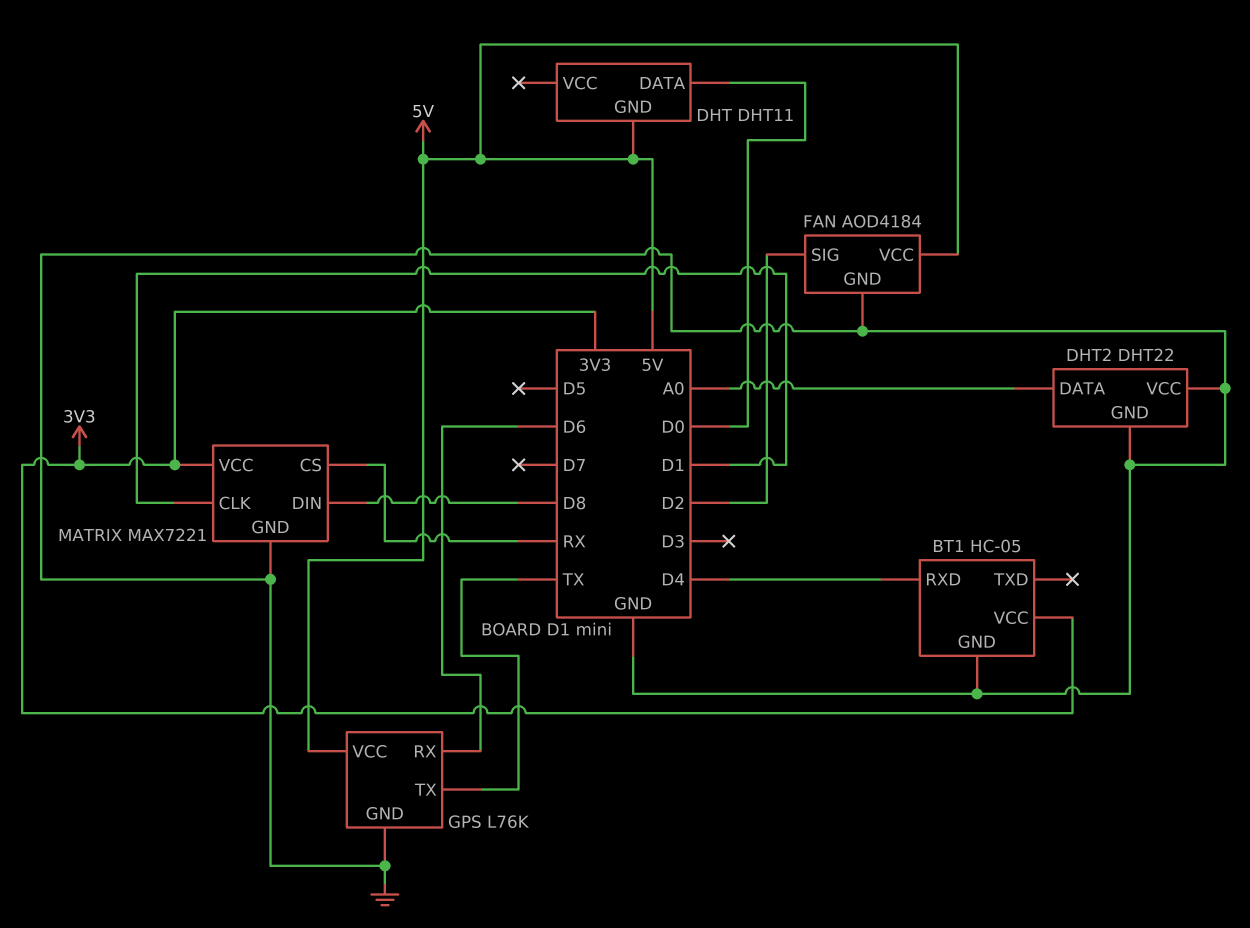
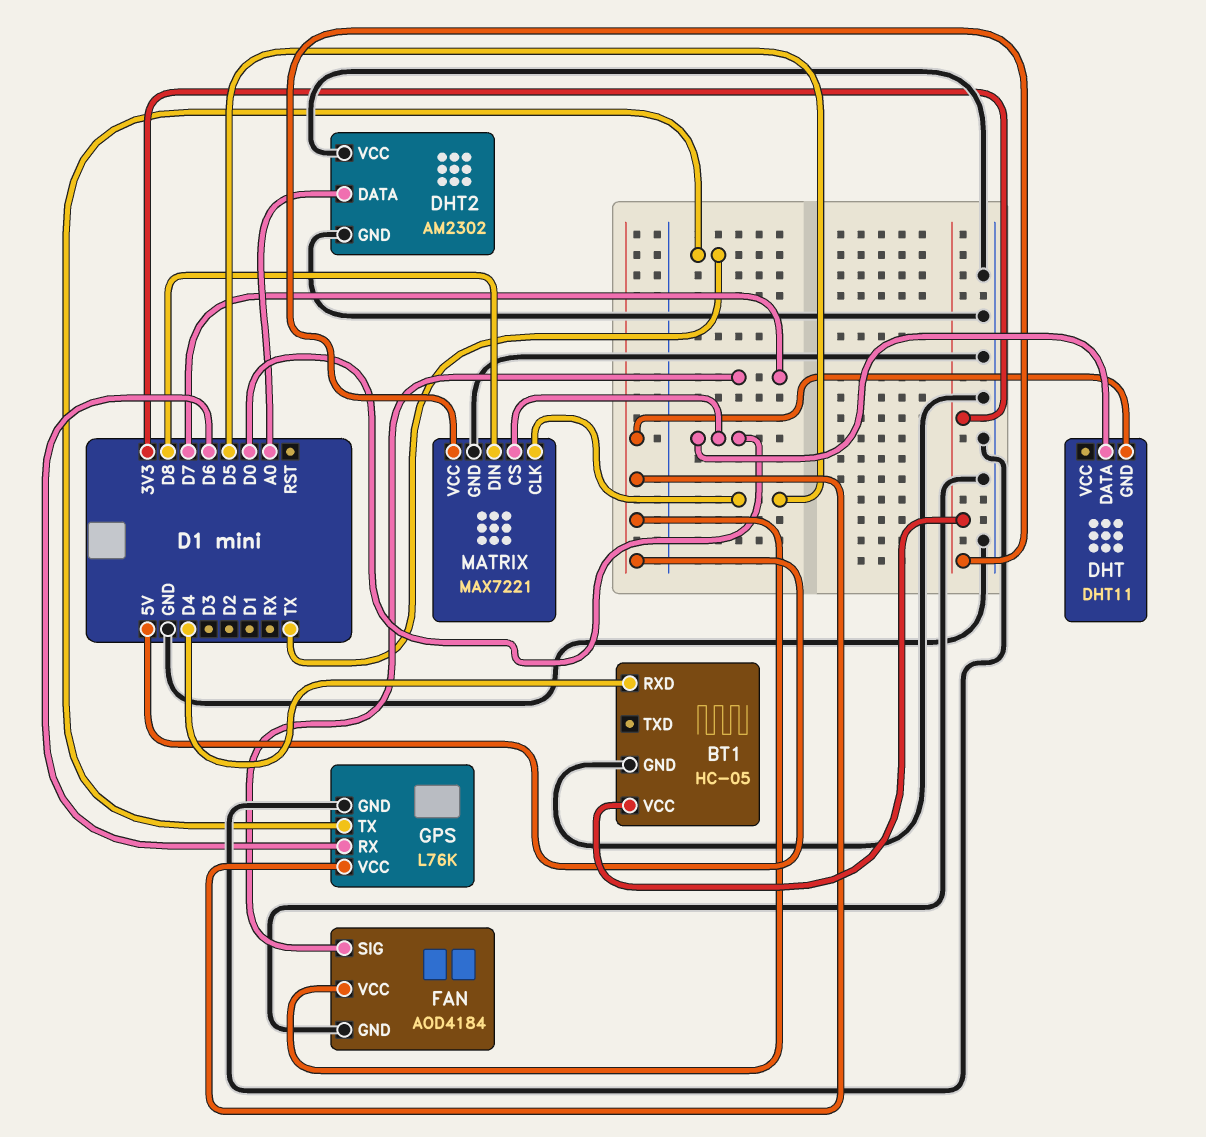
DHT2: DHT22 -> AM2302
FAN pin SIG: D2 -> D7
MATRIX pin CLK: D1 -> D5
MATRIX pin CS: RX -> D0

